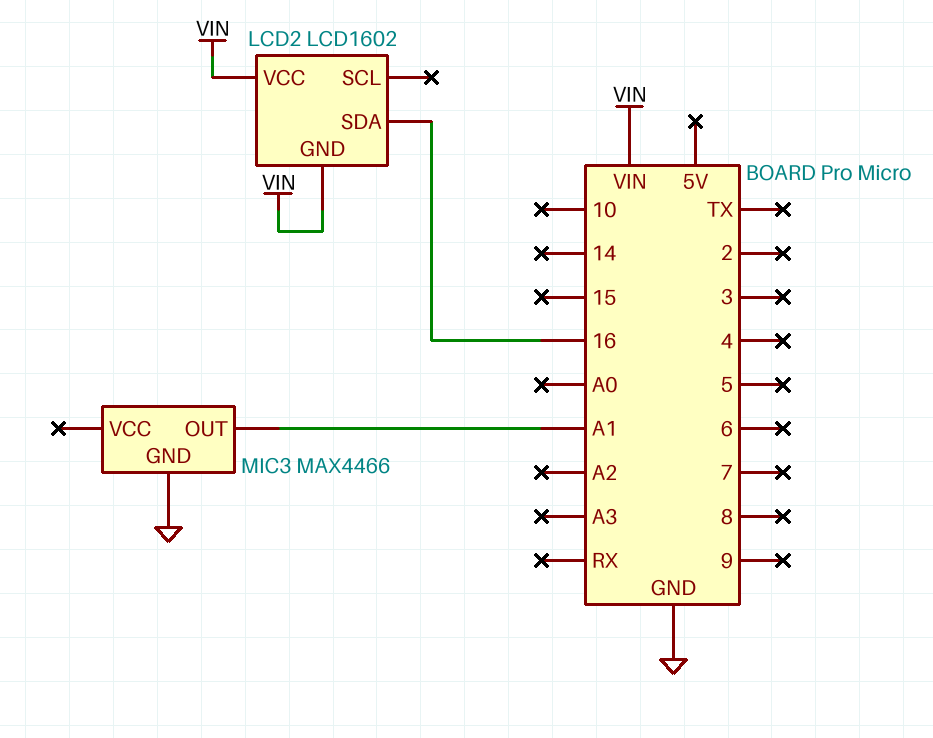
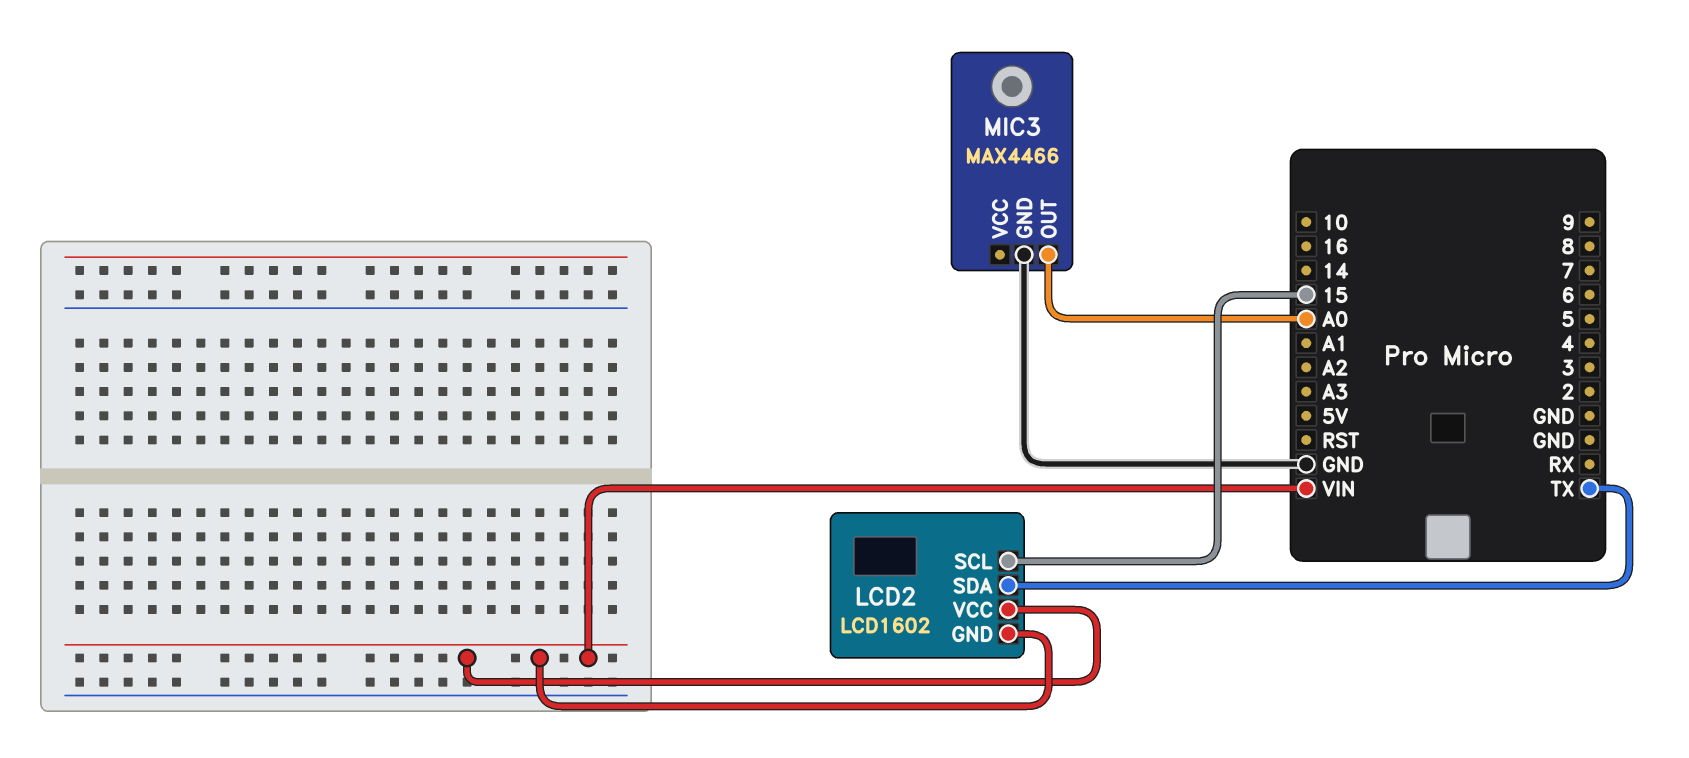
LCD2 pin SCL: none -> 15
LCD2 pin SDA: 16 -> TX
MIC3 pin OUT: A1 -> A0

